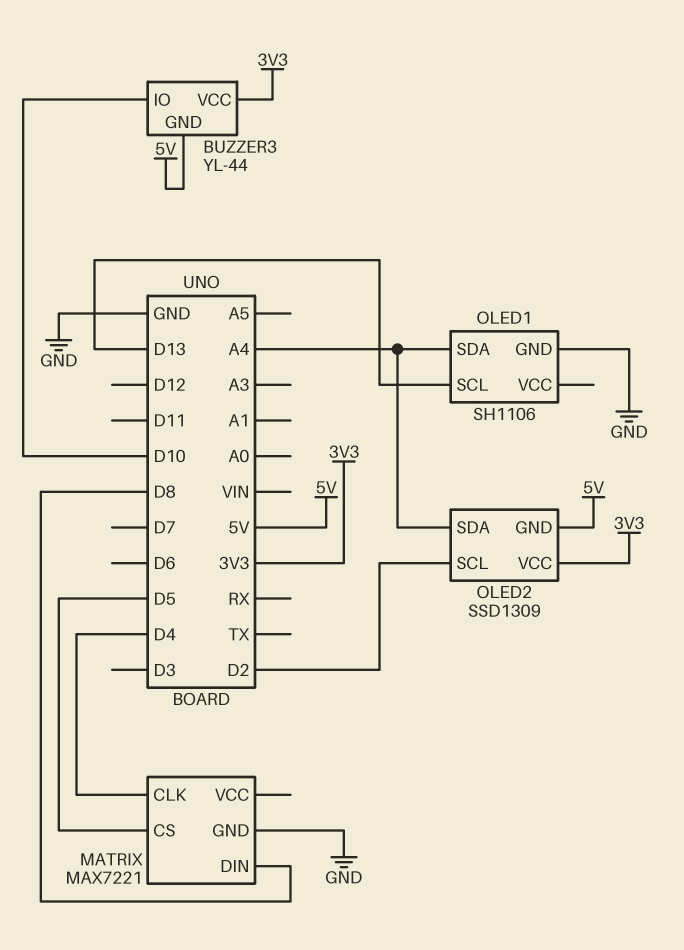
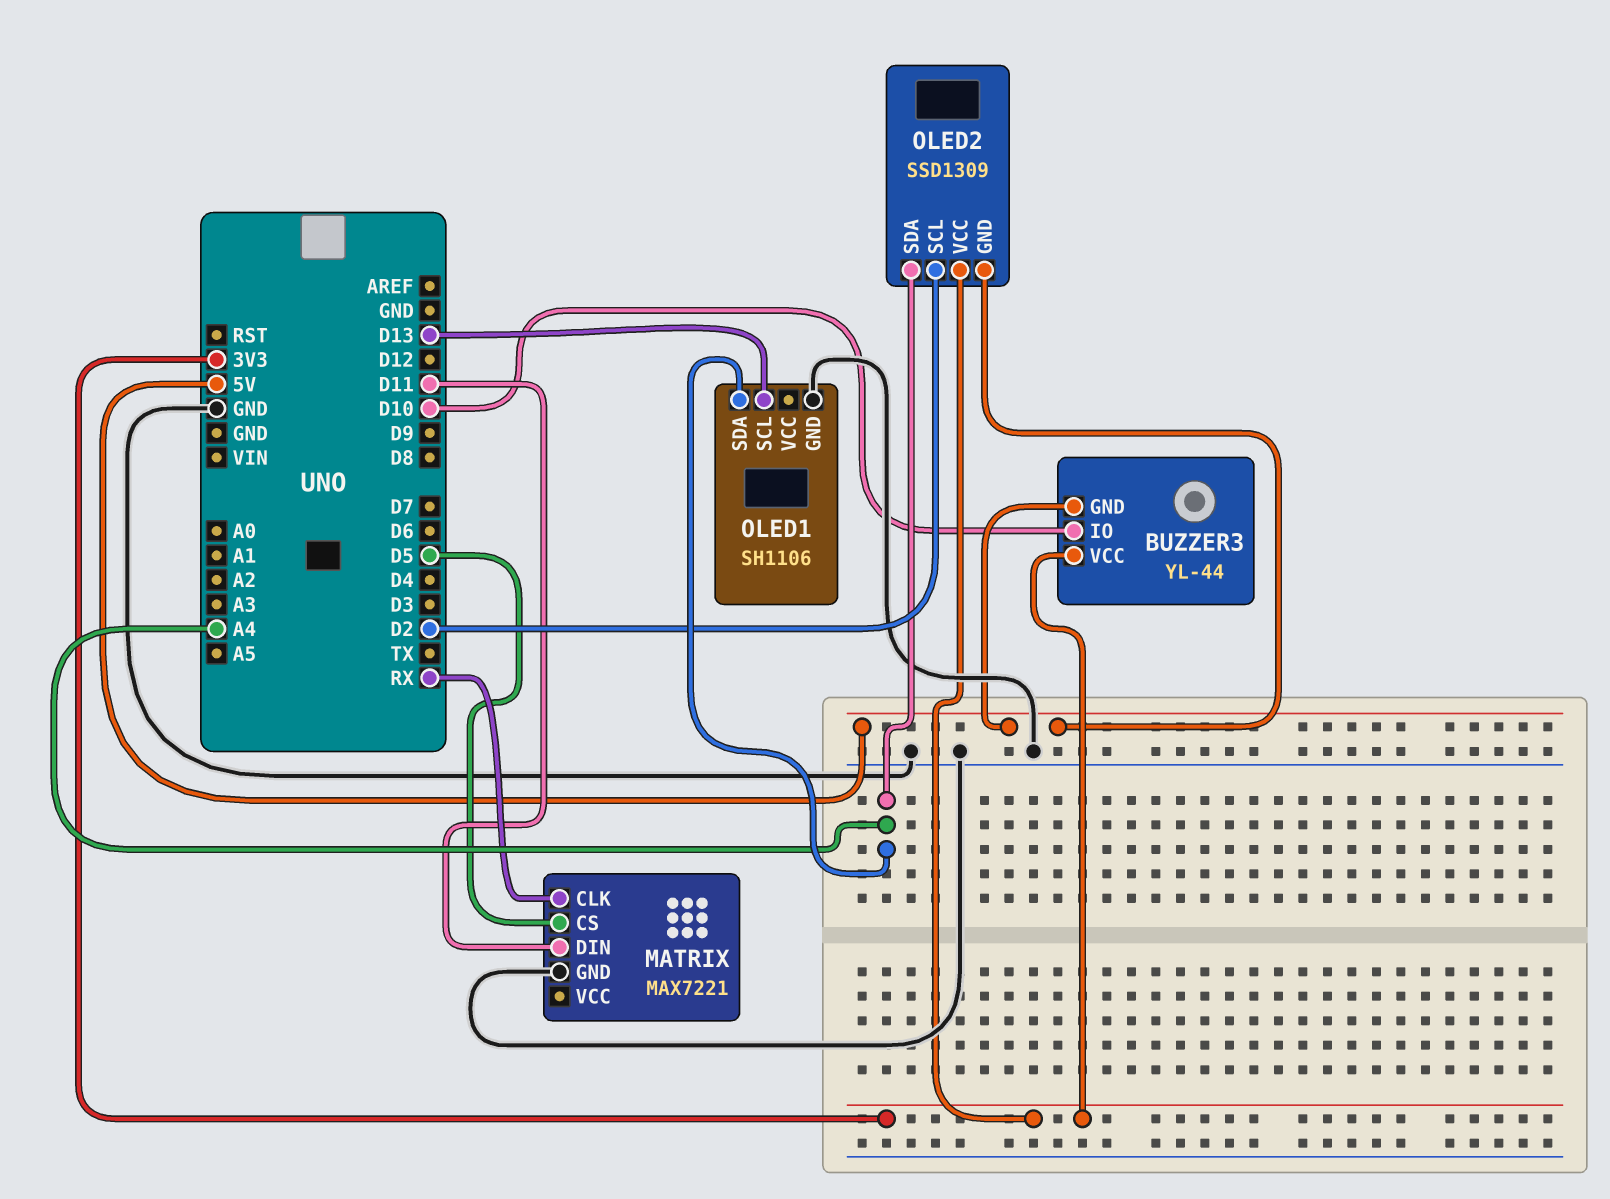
MATRIX pin CLK: D4 -> RX
MATRIX pin DIN: D8 -> D11

